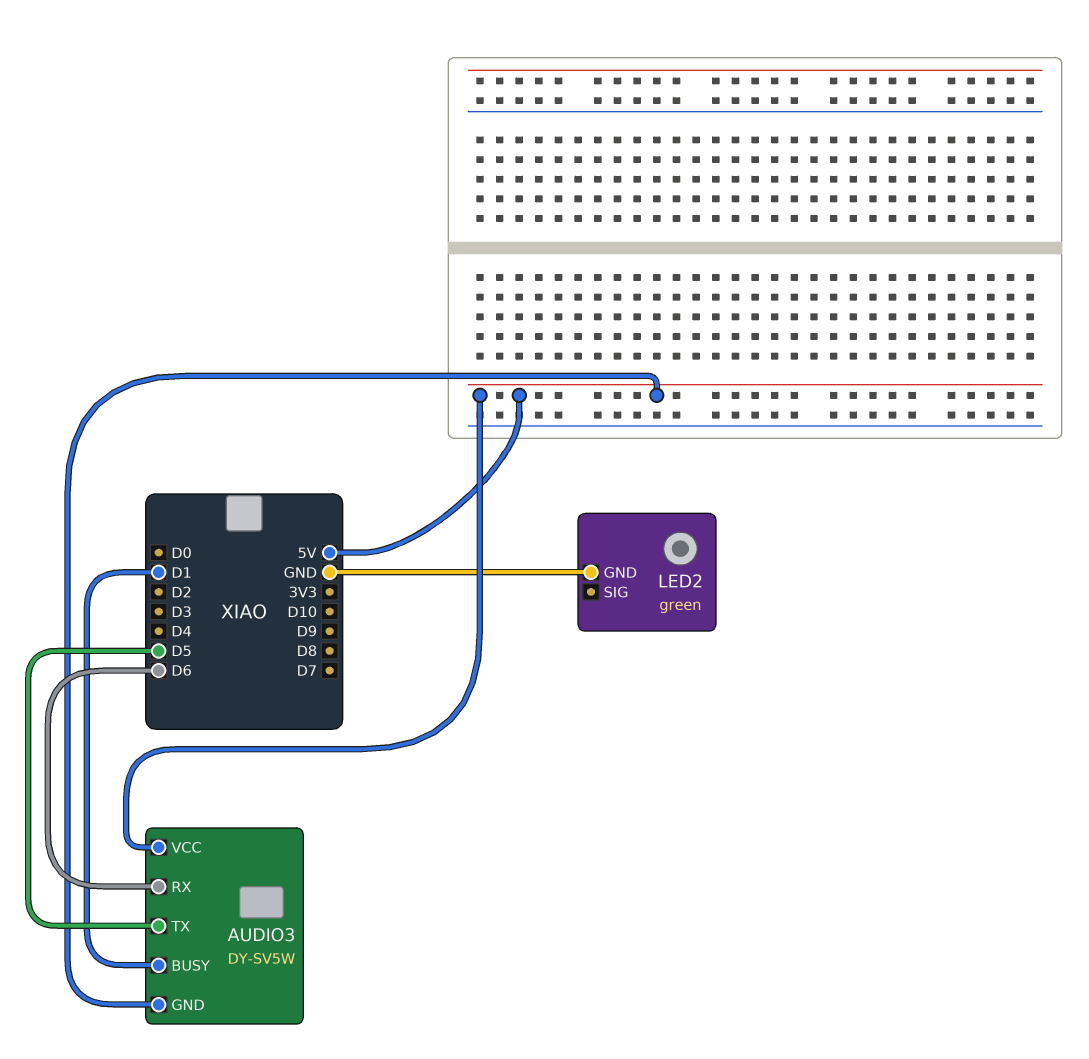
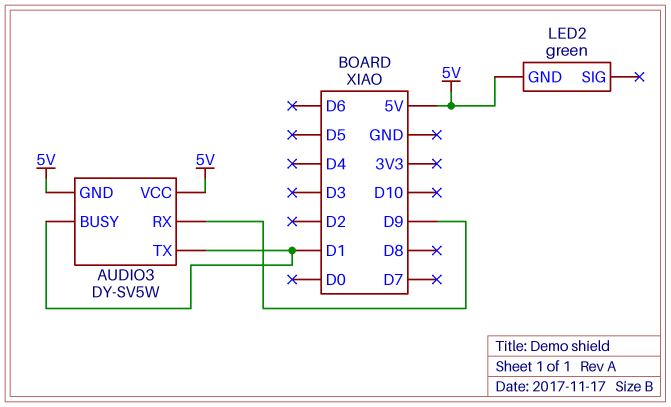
AUDIO3 pin RX: D6 -> D9
AUDIO3 pin TX: D5 -> D1
LED2 pin GND: GND -> 5V

